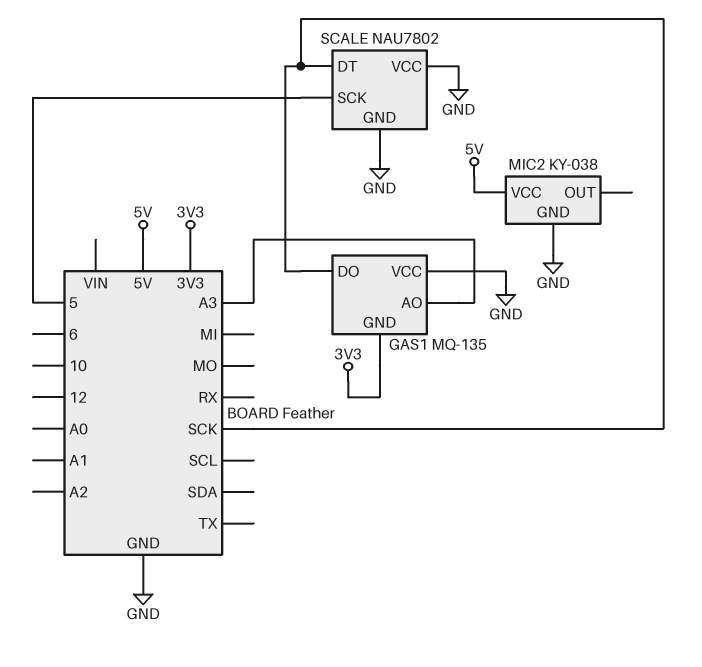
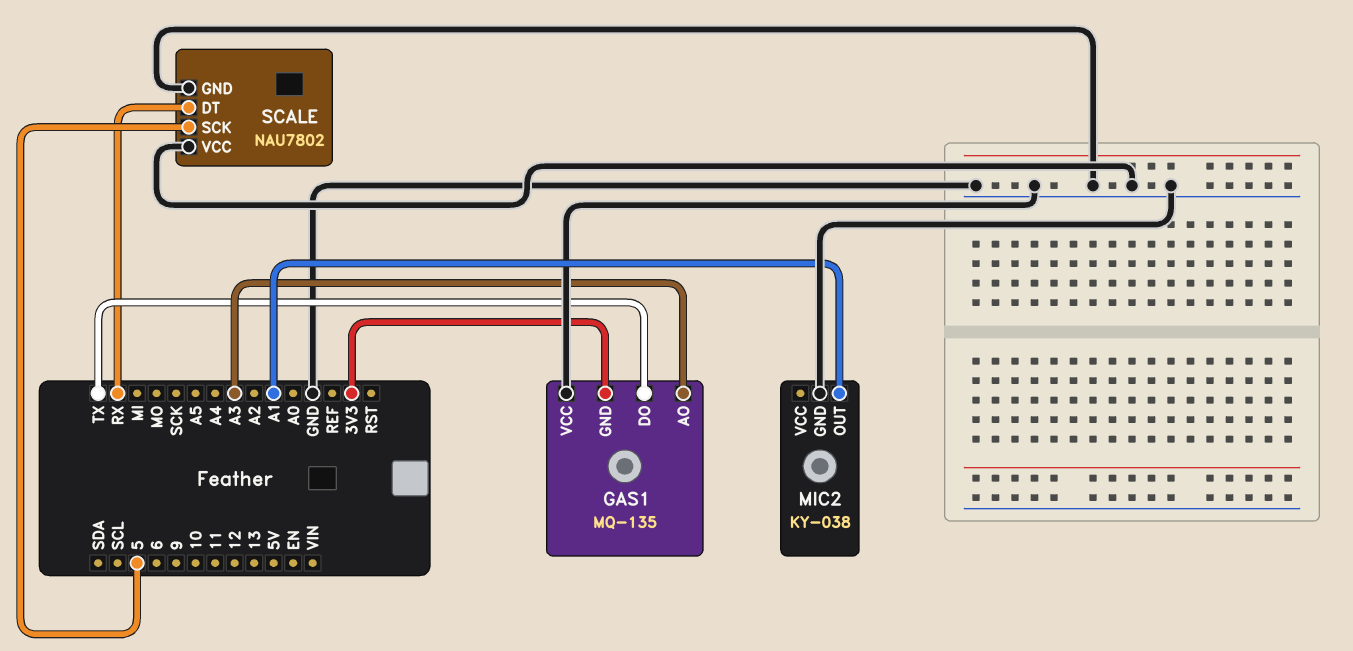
GAS1 pin DO: SCK -> TX
MIC2 pin OUT: none -> A1
MIC2 pin VCC: 5V -> none
SCALE pin DT: SCK -> RX

